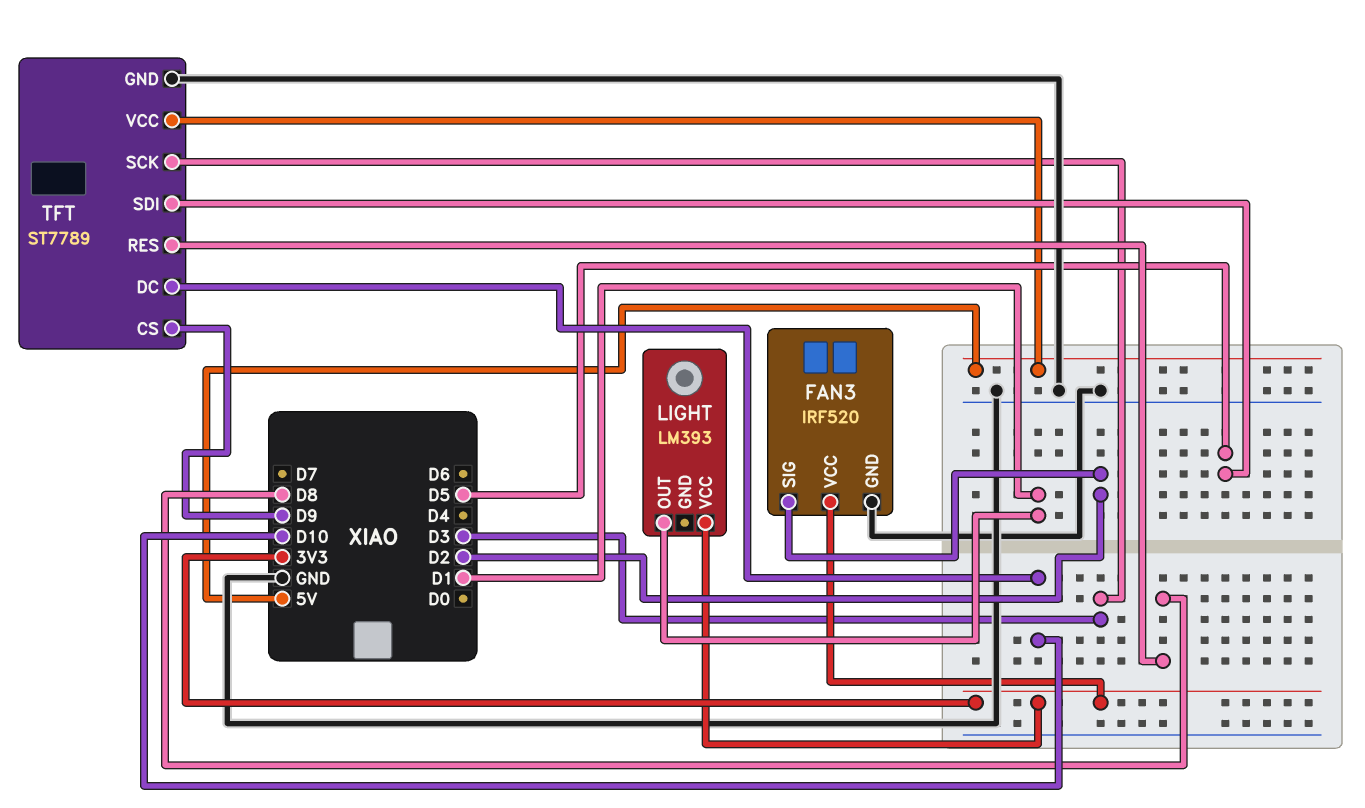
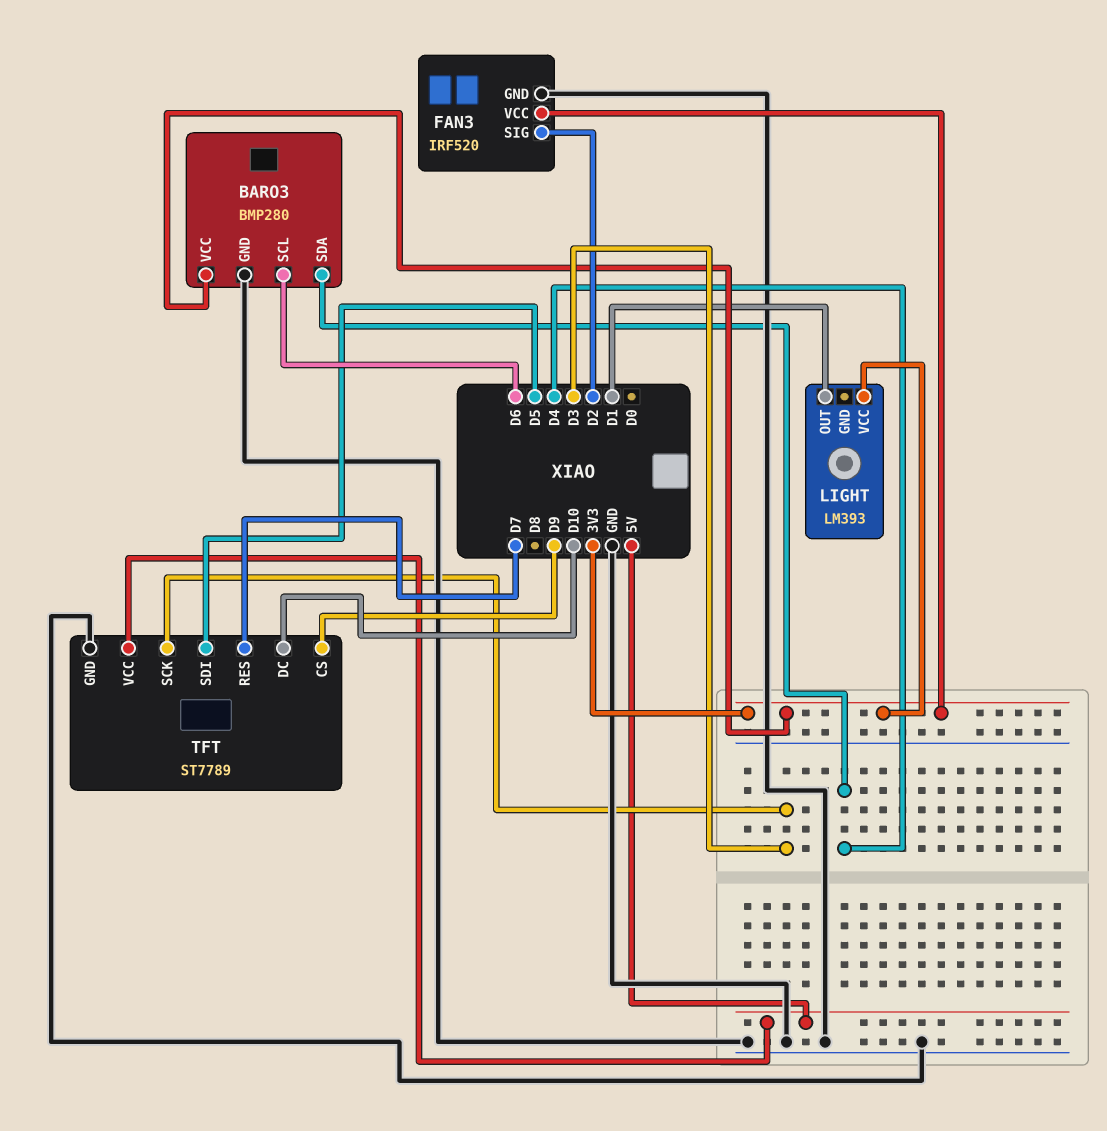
BARO3: none -> BMP280
BARO3 pin GND: none -> GND
BARO3 pin SCL: none -> D6
BARO3 pin SDA: none -> D4
BARO3 pin VCC: none -> 3V3
TFT pin RES: D8 -> D7

